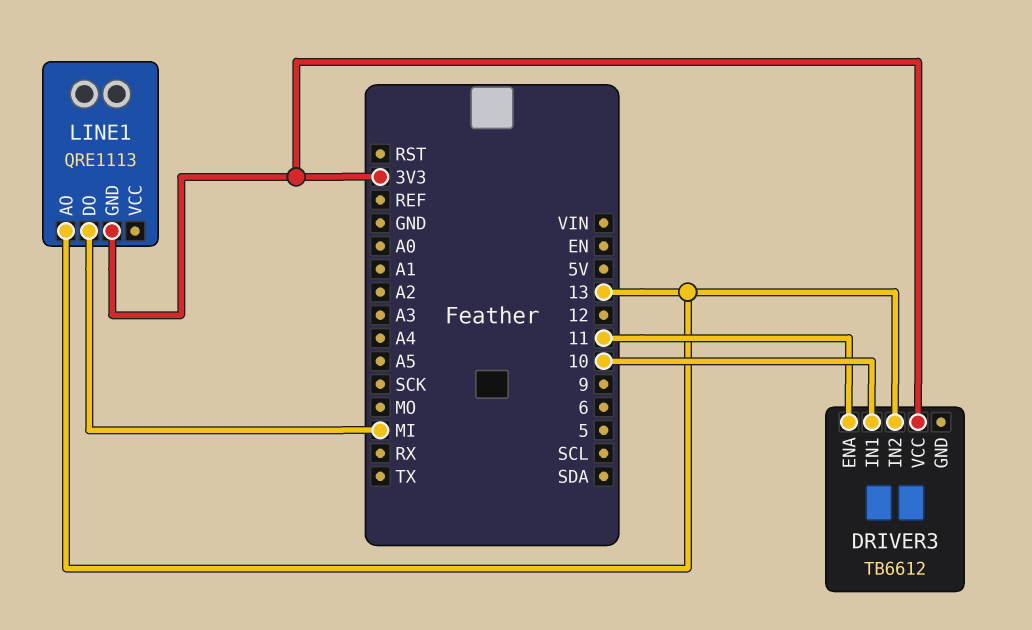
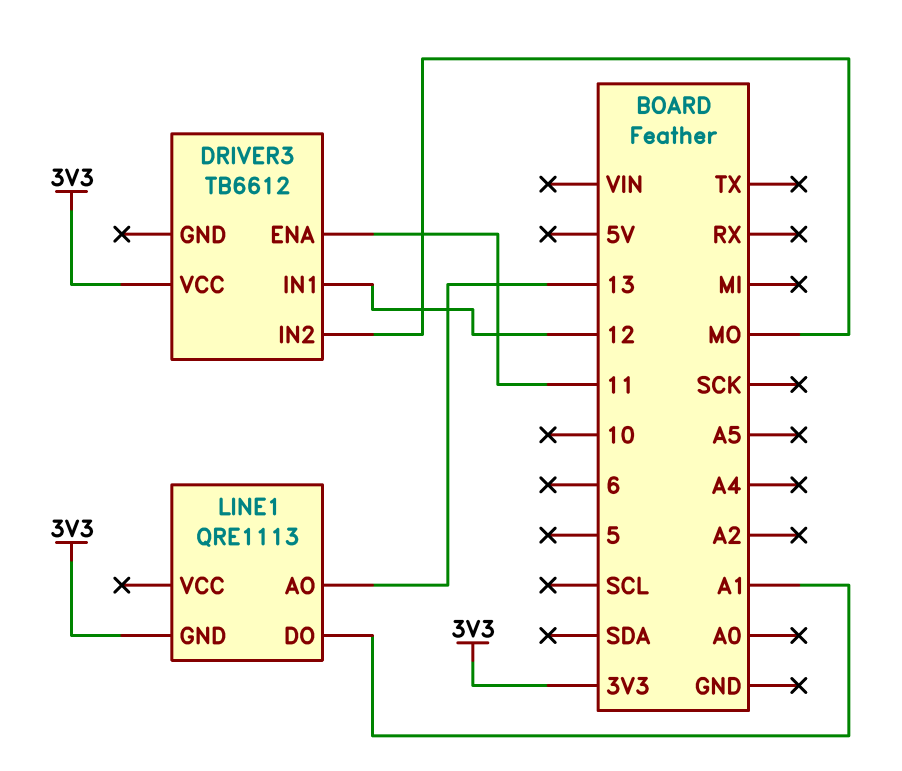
DRIVER3 pin IN1: 10 -> 12
DRIVER3 pin IN2: 13 -> MO
LINE1 pin DO: MI -> A1

